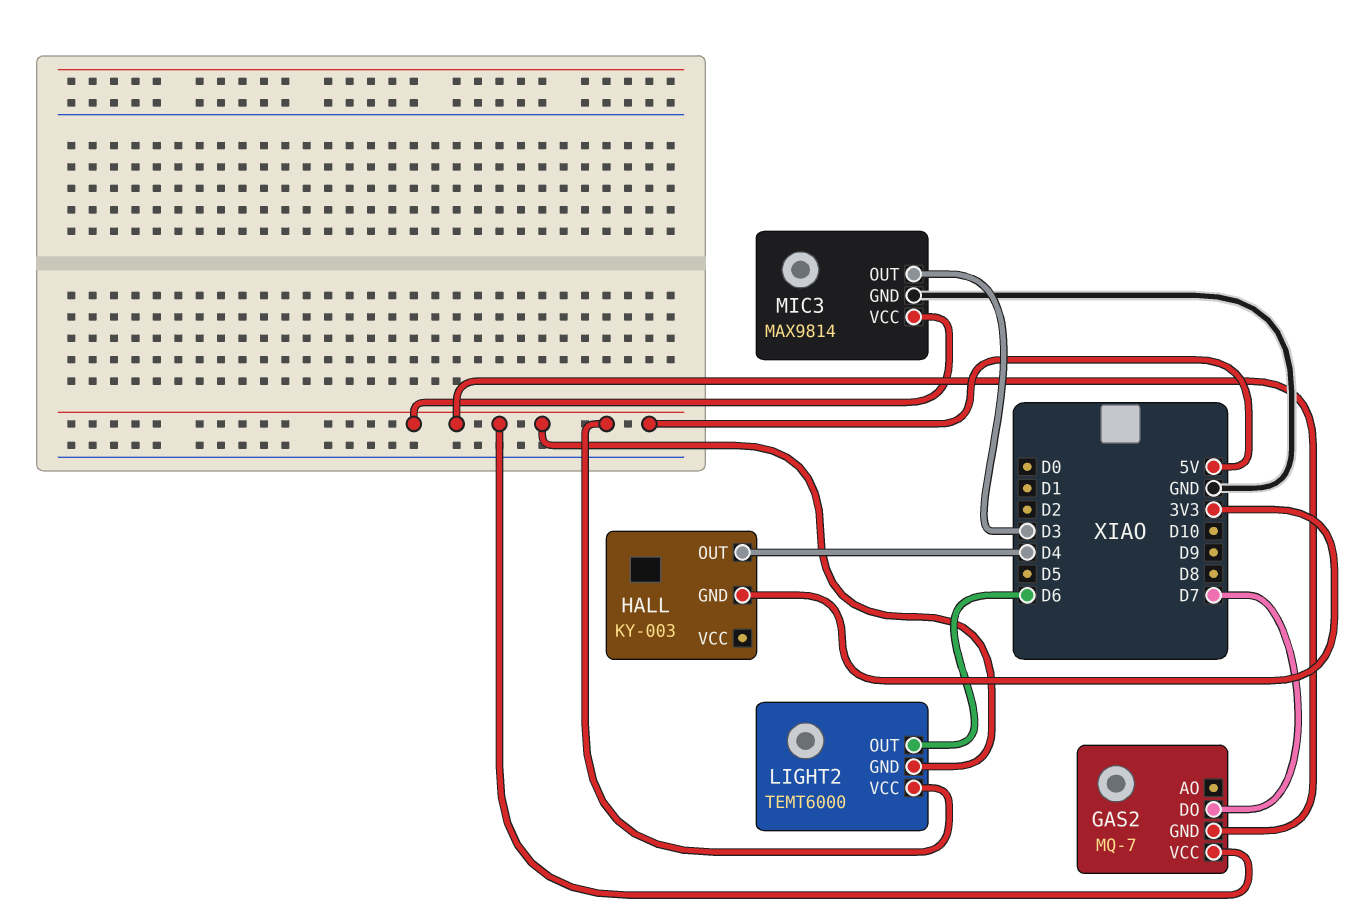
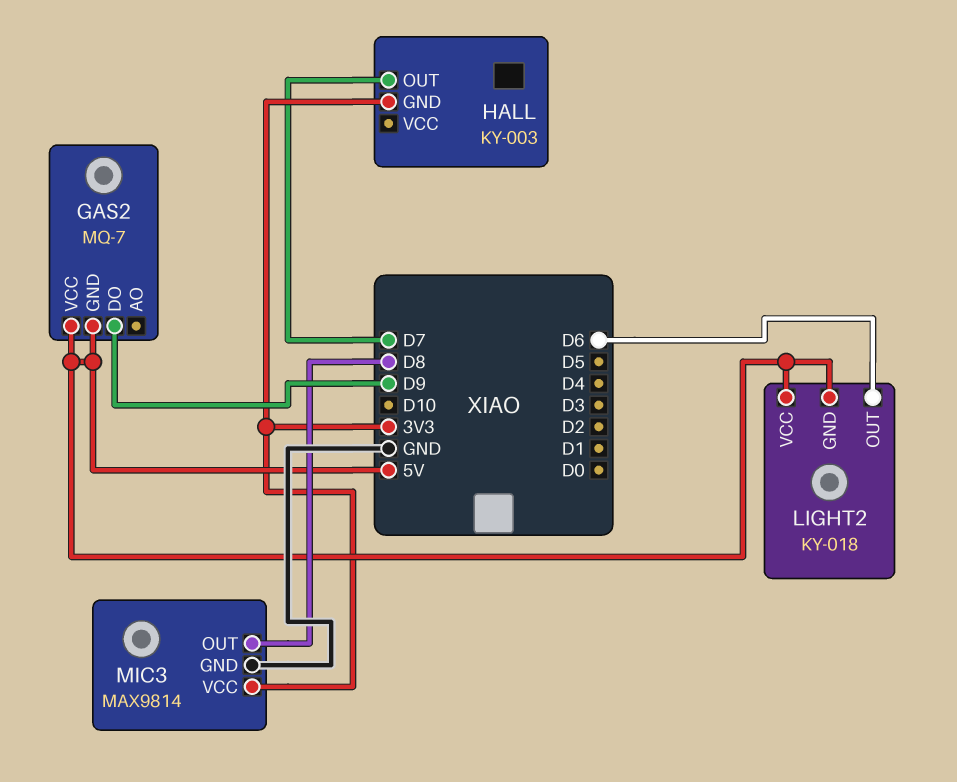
GAS2 pin DO: D7 -> D9
HALL pin OUT: D4 -> D7
LIGHT2: TEMT6000 -> KY-018
MIC3 pin OUT: D3 -> D8
MIC3 pin VCC: 5V -> 3V3

